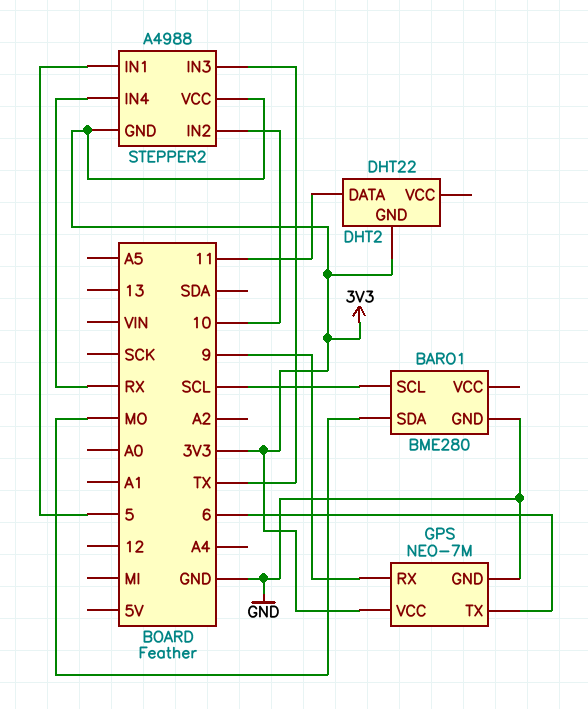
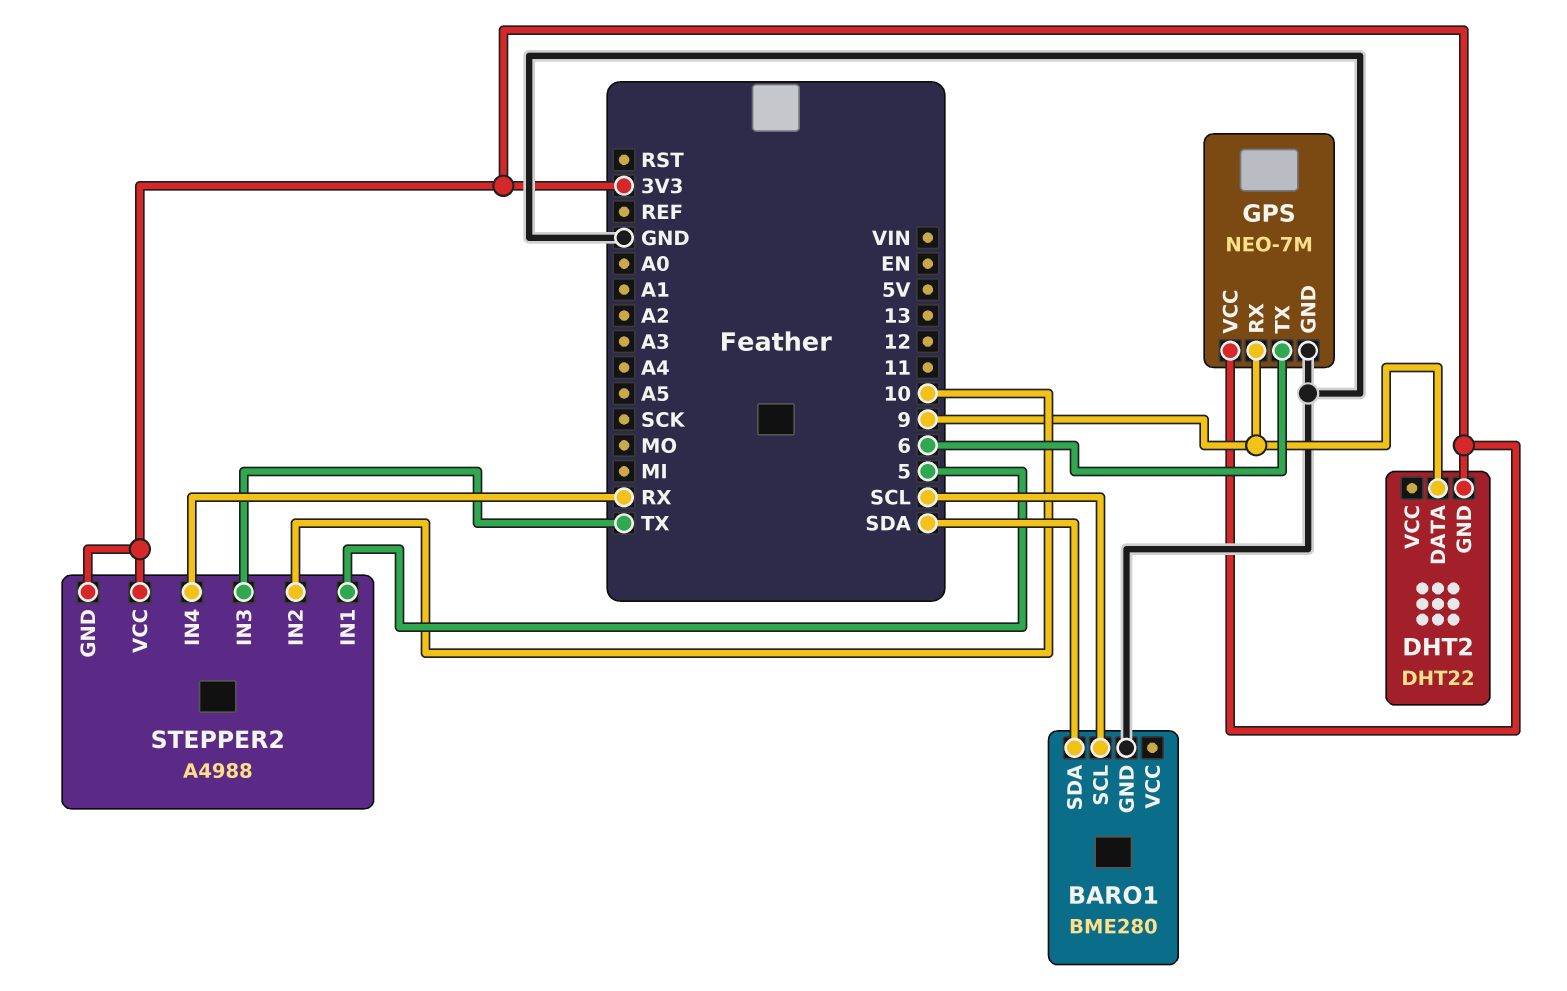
BARO1 pin SDA: MO -> SDA
DHT2 pin DATA: 11 -> 9

